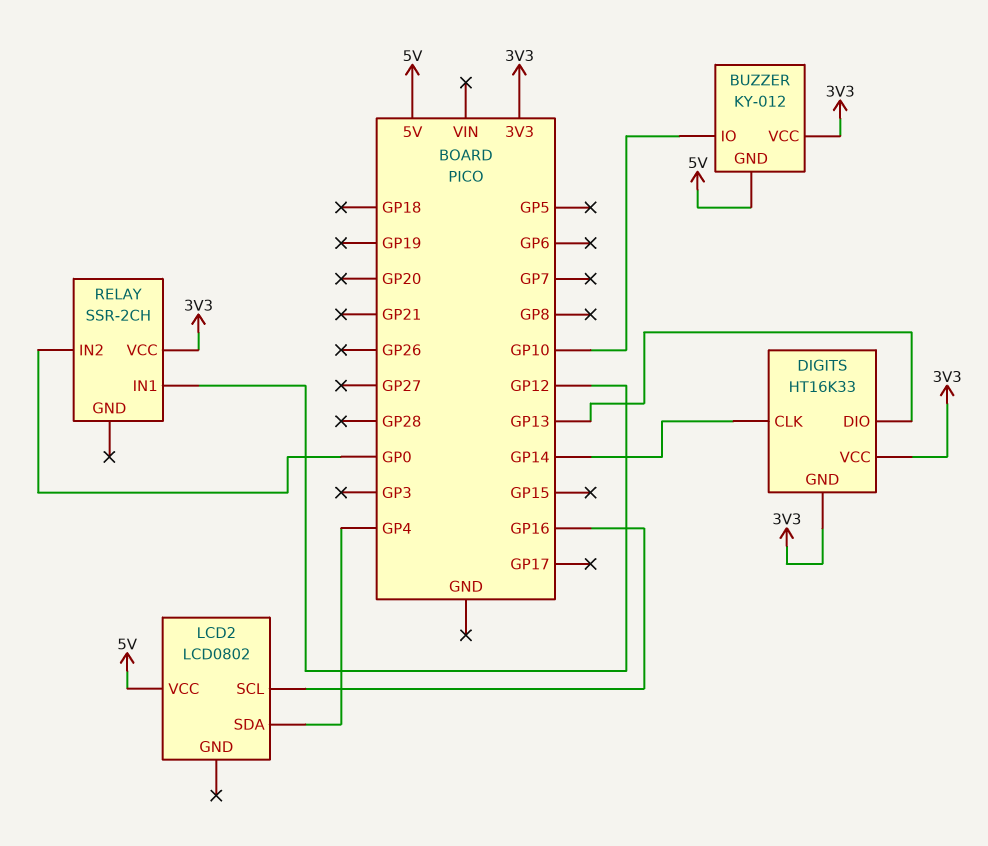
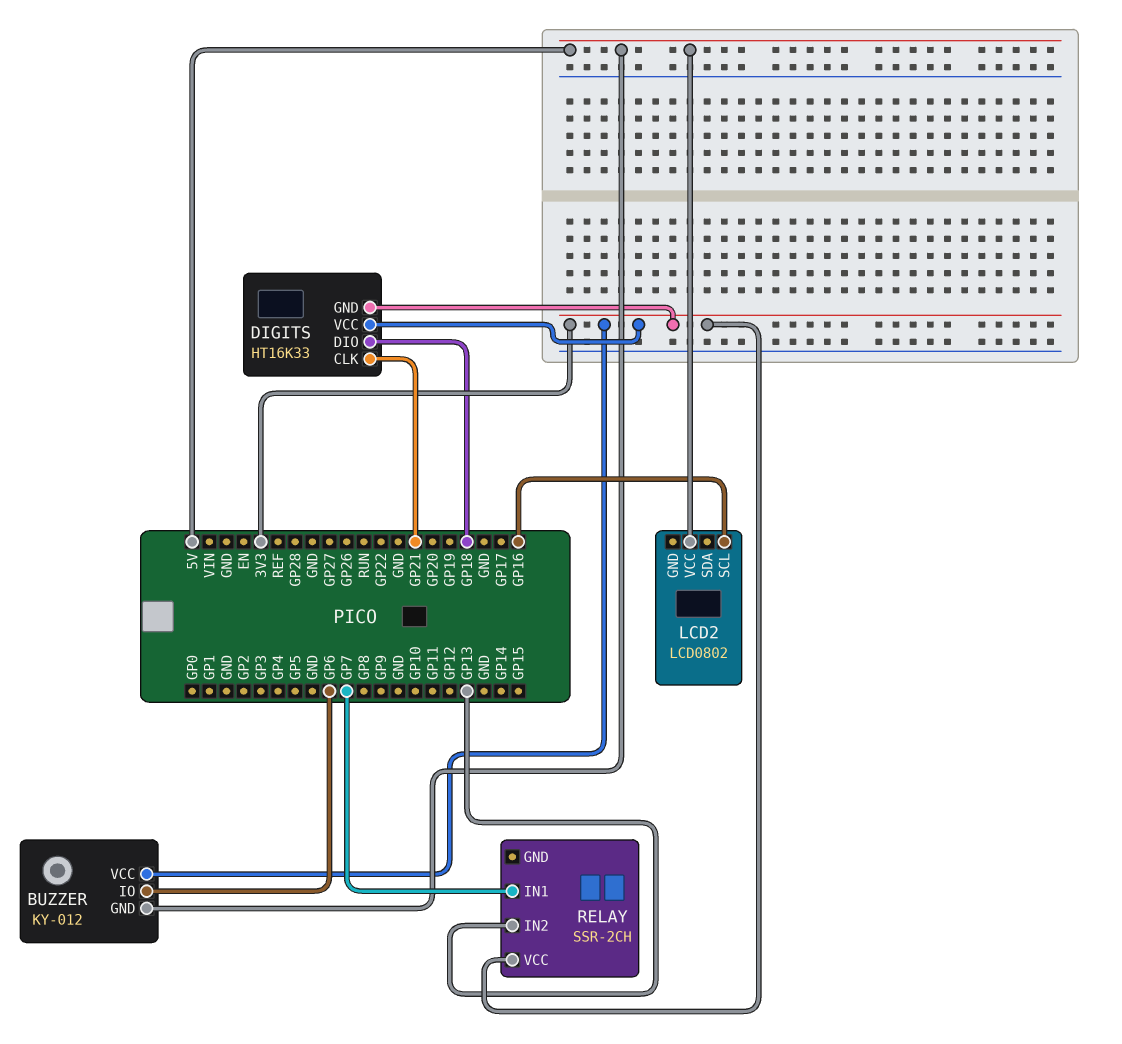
BUZZER pin IO: GP10 -> GP6
DIGITS pin CLK: GP14 -> GP21
DIGITS pin DIO: GP13 -> GP18
LCD2 pin SDA: GP4 -> none
RELAY pin IN1: GP12 -> GP7
RELAY pin IN2: GP0 -> GP13

